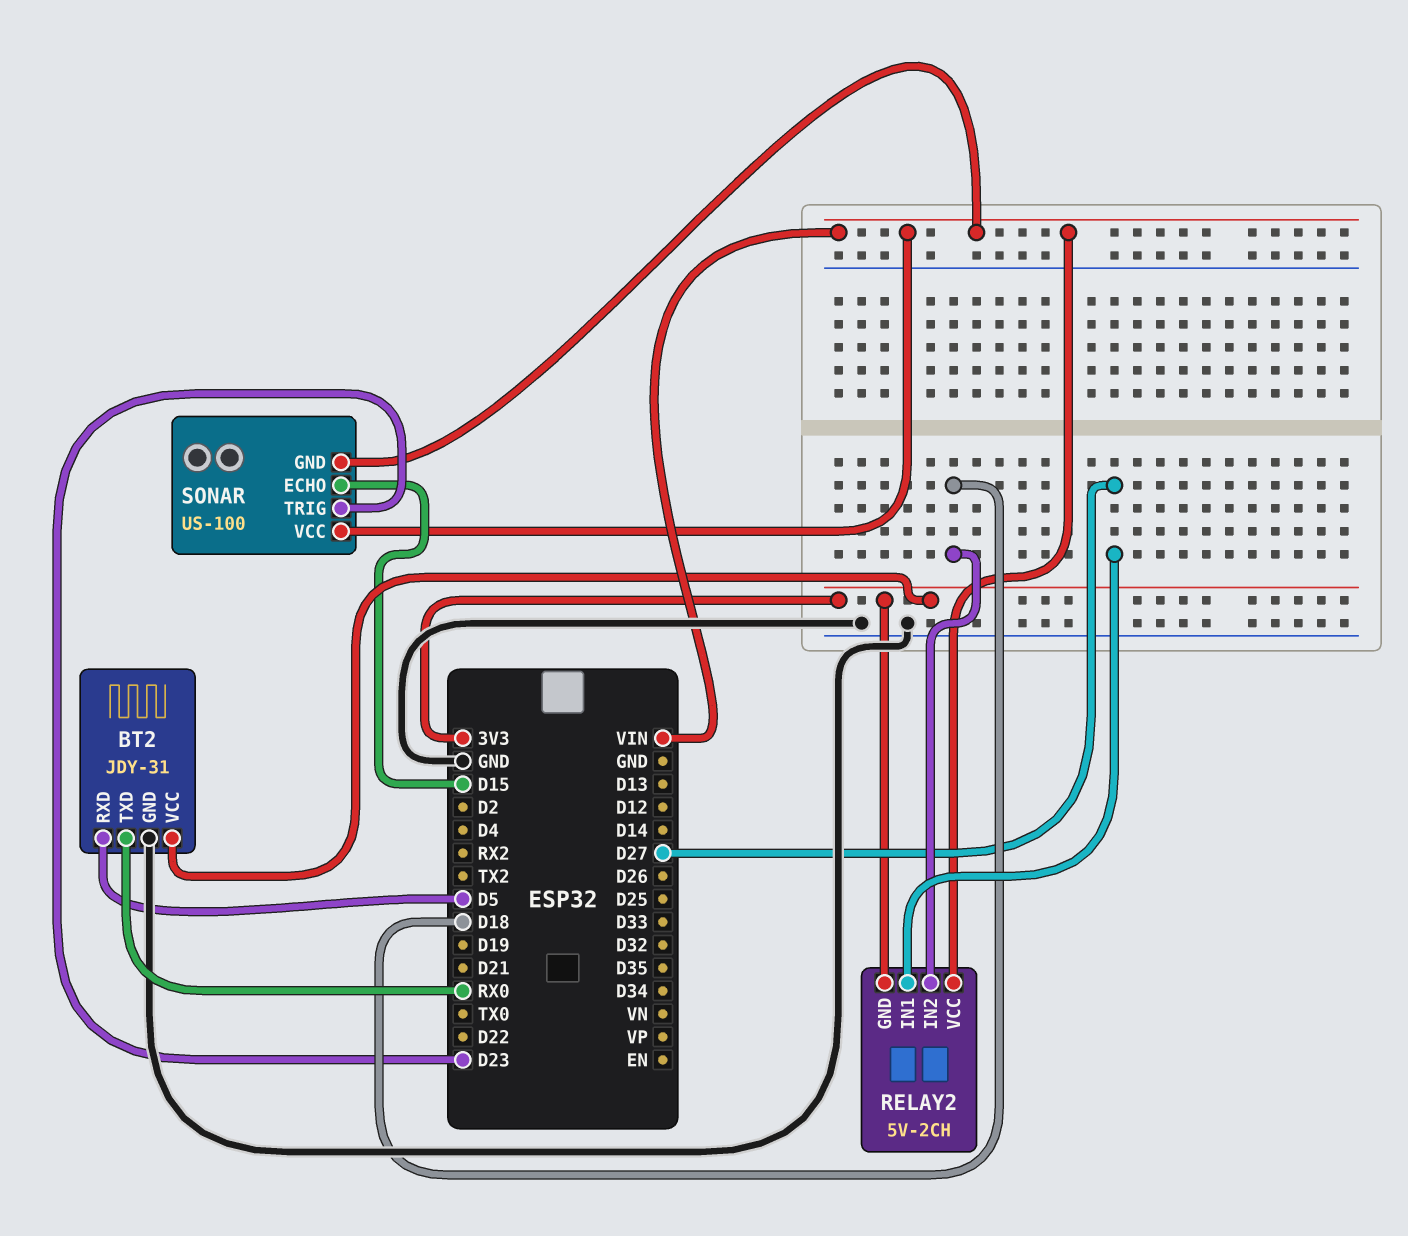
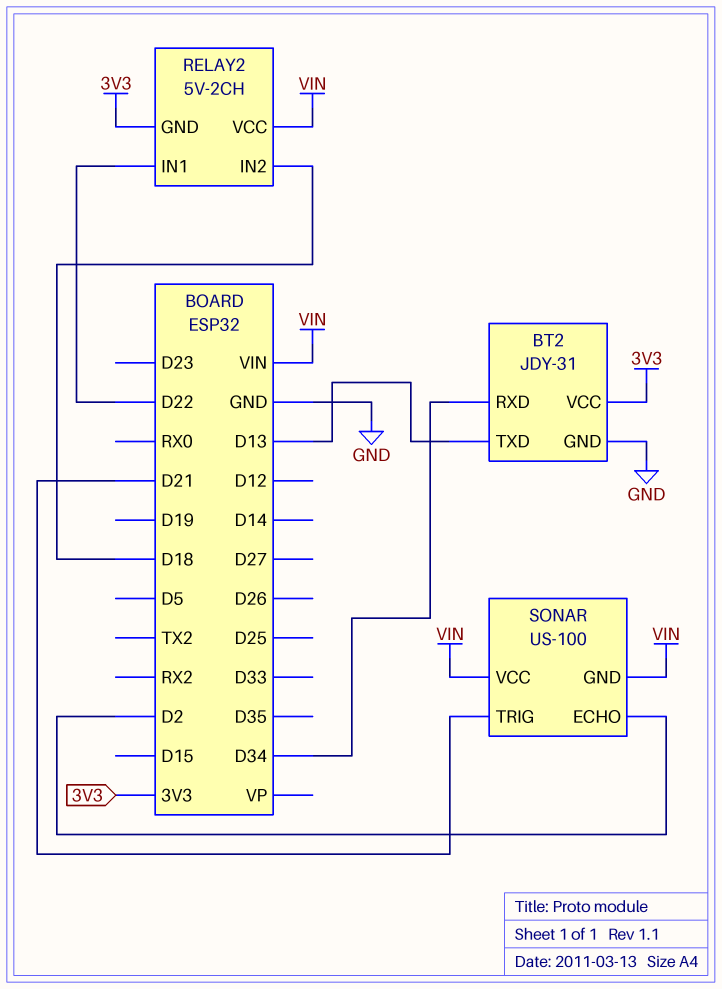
BT2 pin RXD: D5 -> D34
BT2 pin TXD: RX0 -> D13
RELAY2 pin IN1: D27 -> D22
SONAR pin ECHO: D15 -> D2
SONAR pin TRIG: D23 -> D21

